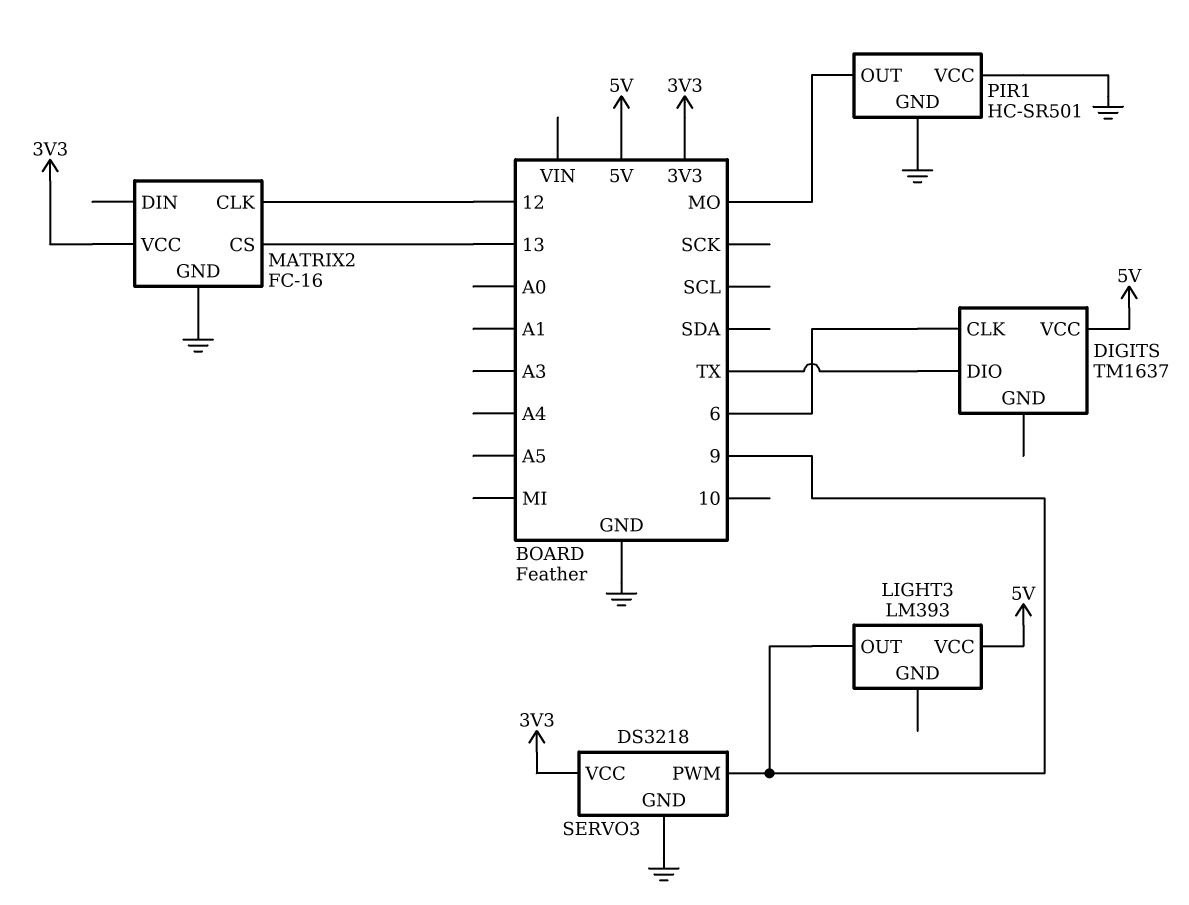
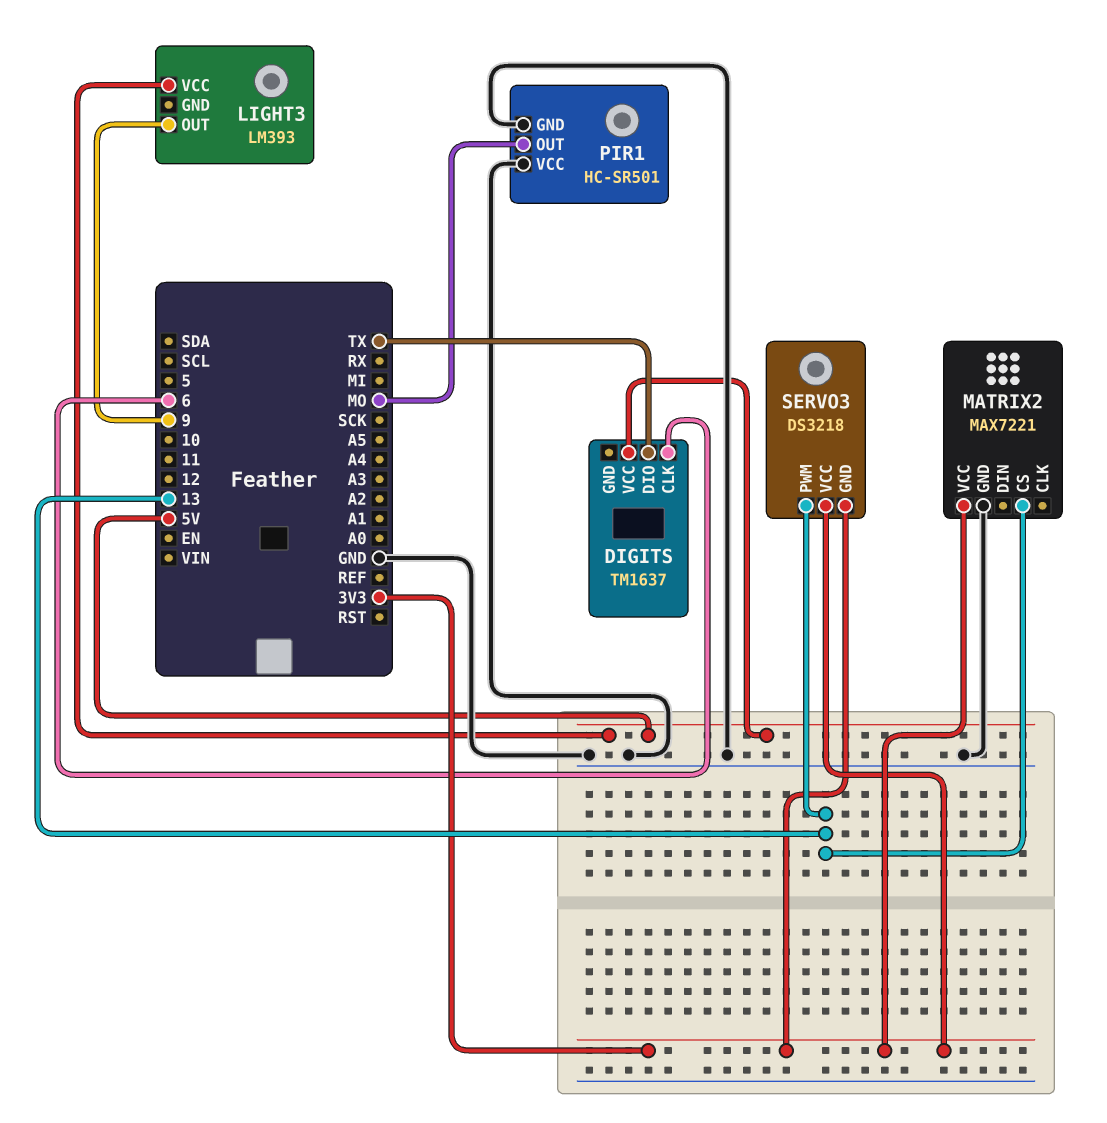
MATRIX2: FC-16 -> MAX7221
MATRIX2 pin CLK: 12 -> none
SERVO3 pin GND: GND -> 3V3
SERVO3 pin PWM: 9 -> 13

